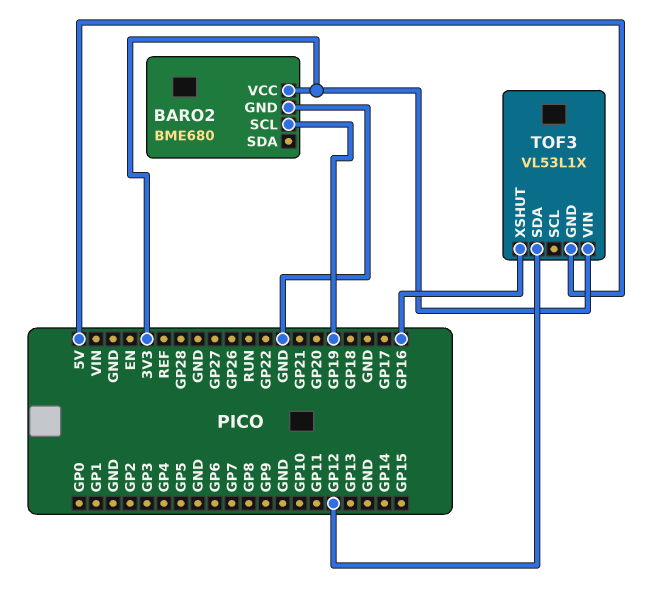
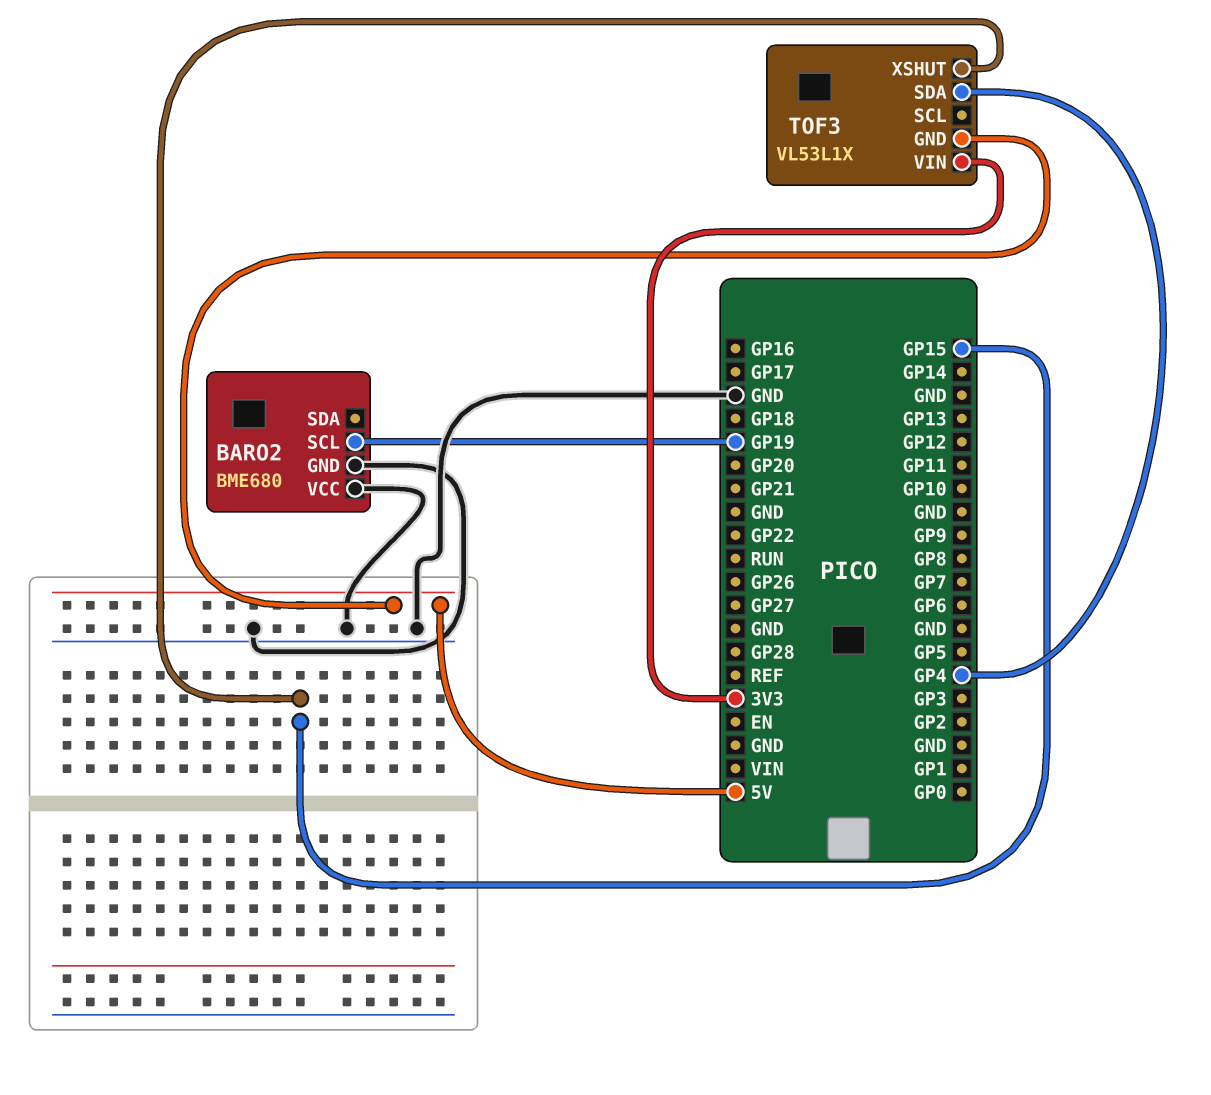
BARO2 pin VCC: 3V3 -> GND
TOF3 pin SDA: GP12 -> GP4
TOF3 pin XSHUT: GP16 -> GP15

